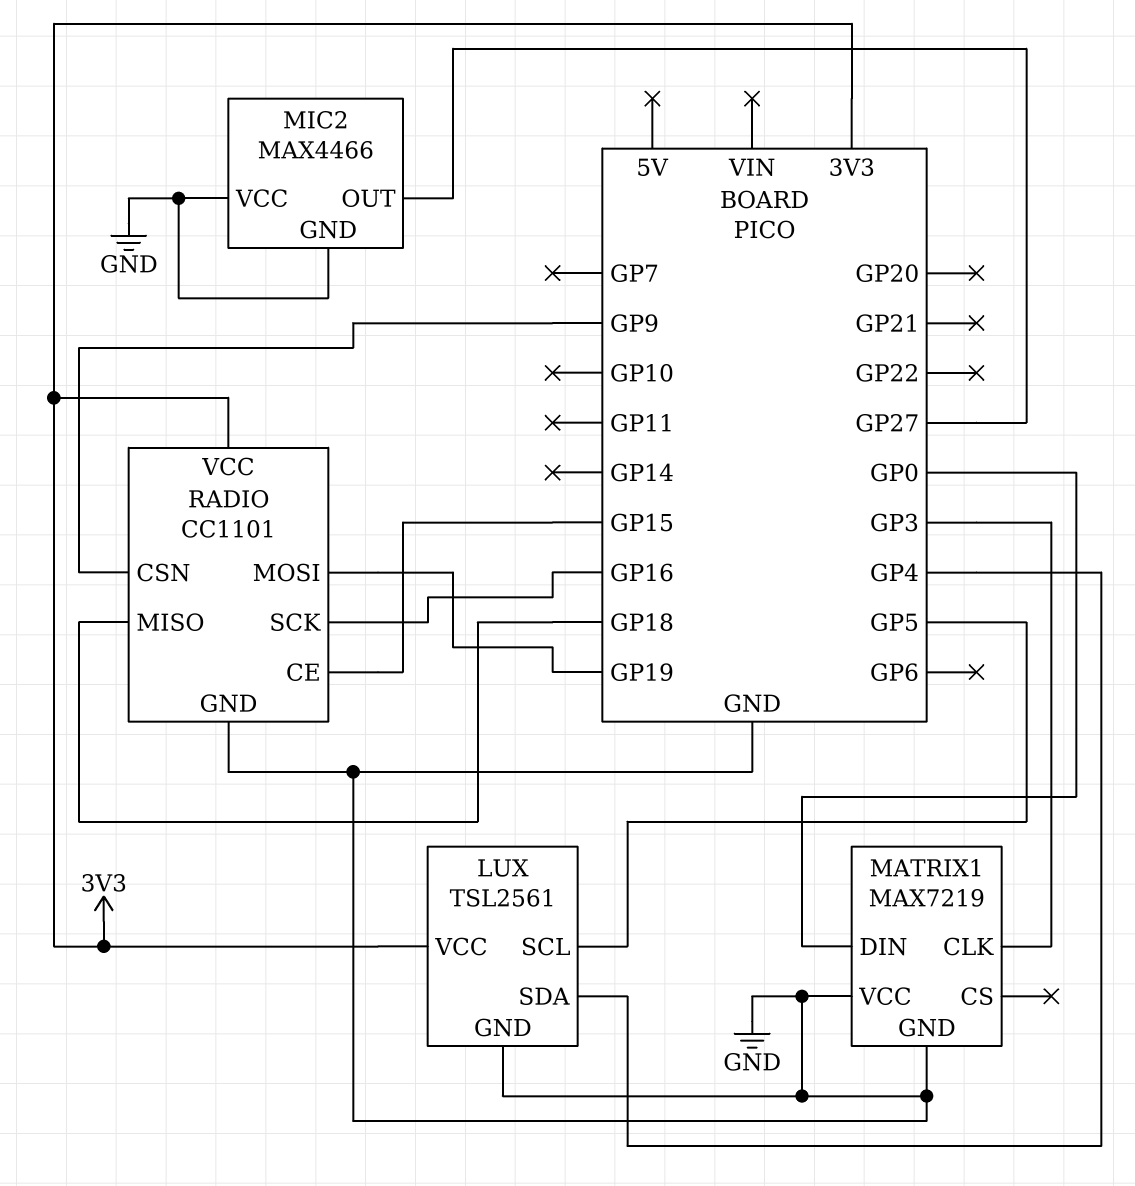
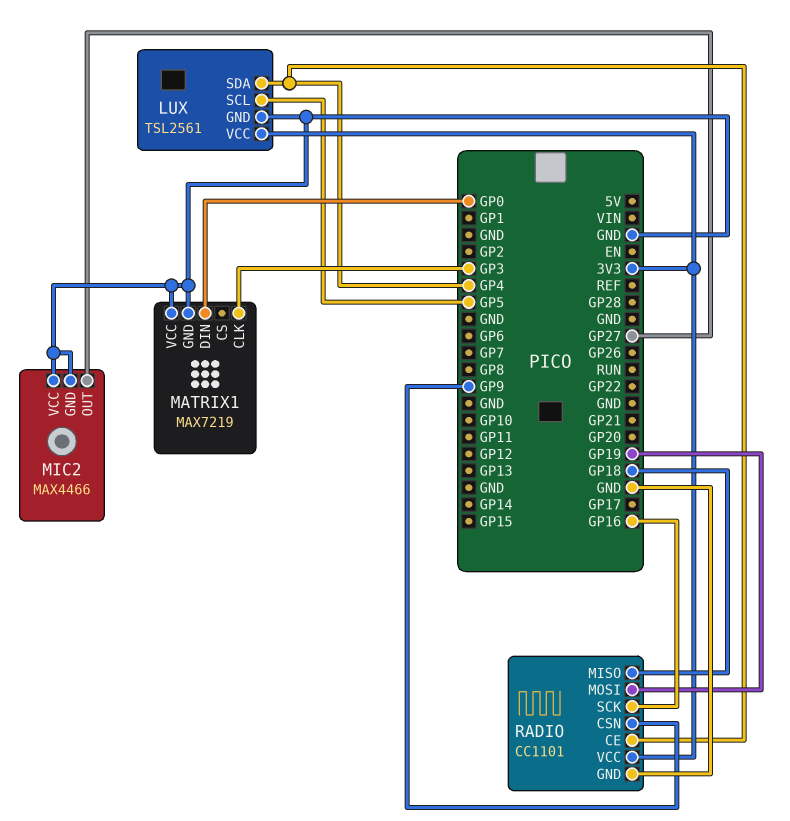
RADIO pin CE: GP15 -> GP4

